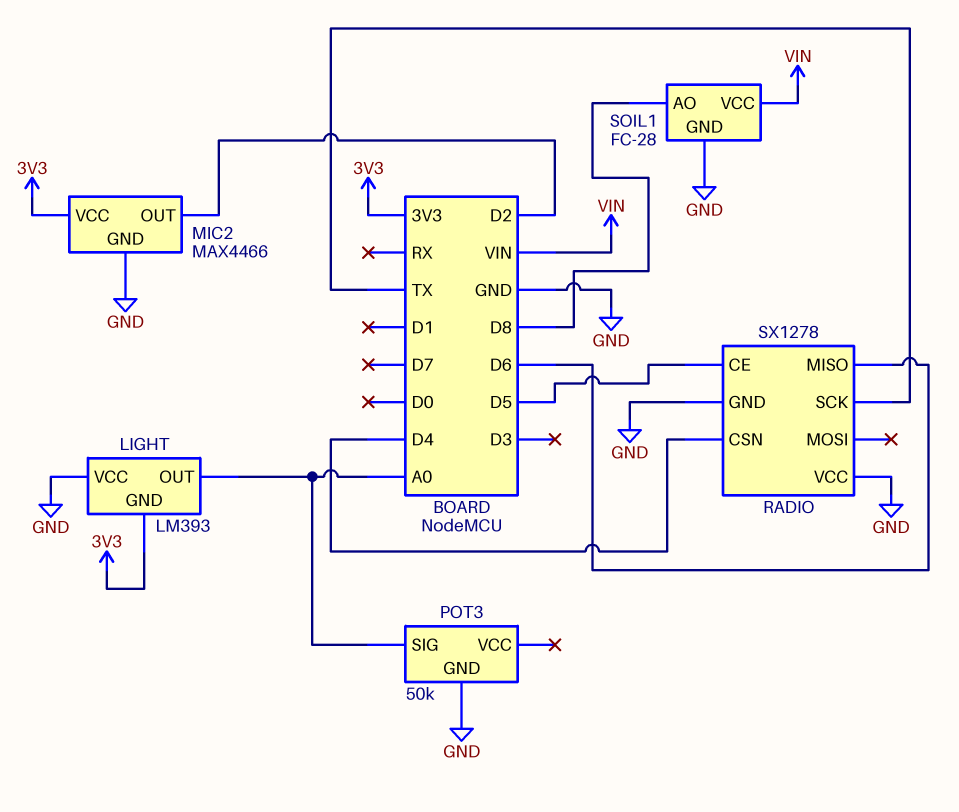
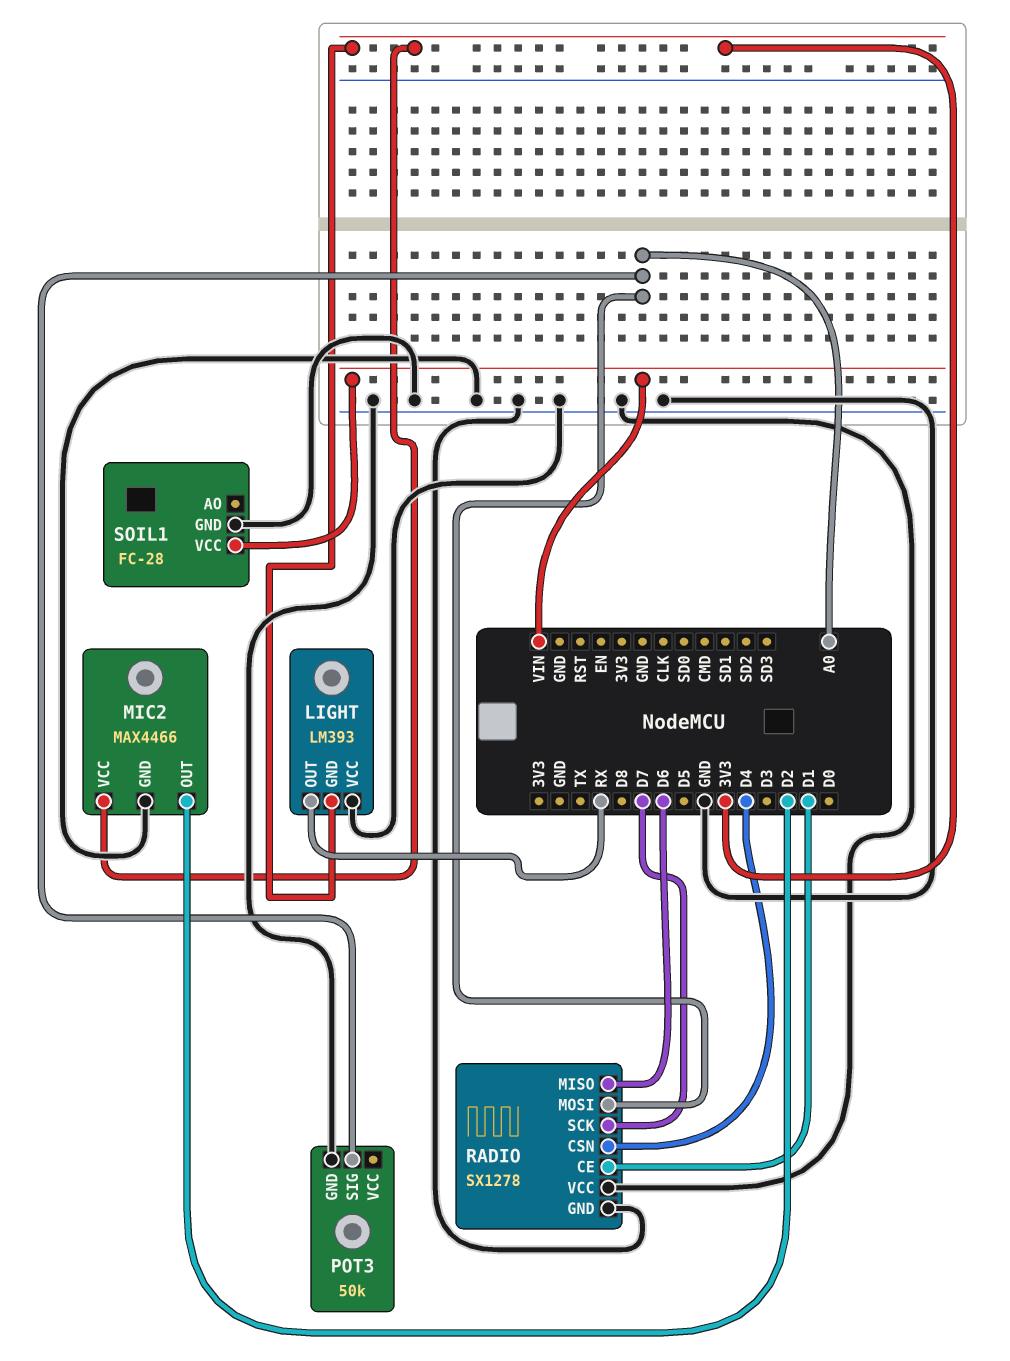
LIGHT pin OUT: A0 -> RX
RADIO pin CE: D5 -> D1
RADIO pin MOSI: none -> A0
RADIO pin SCK: TX -> D7
SOIL1 pin AO: D8 -> none

